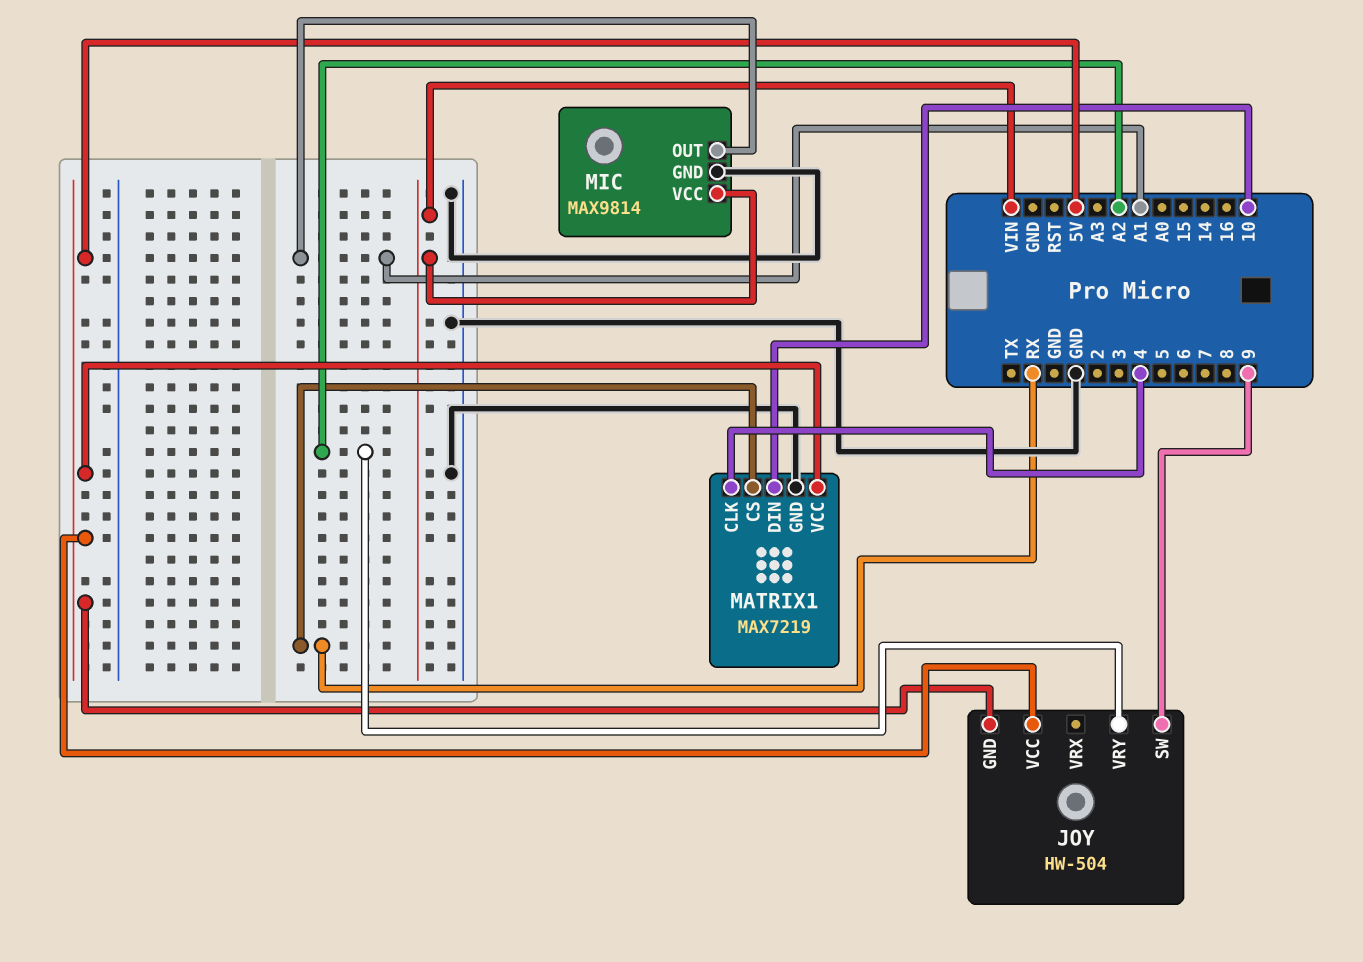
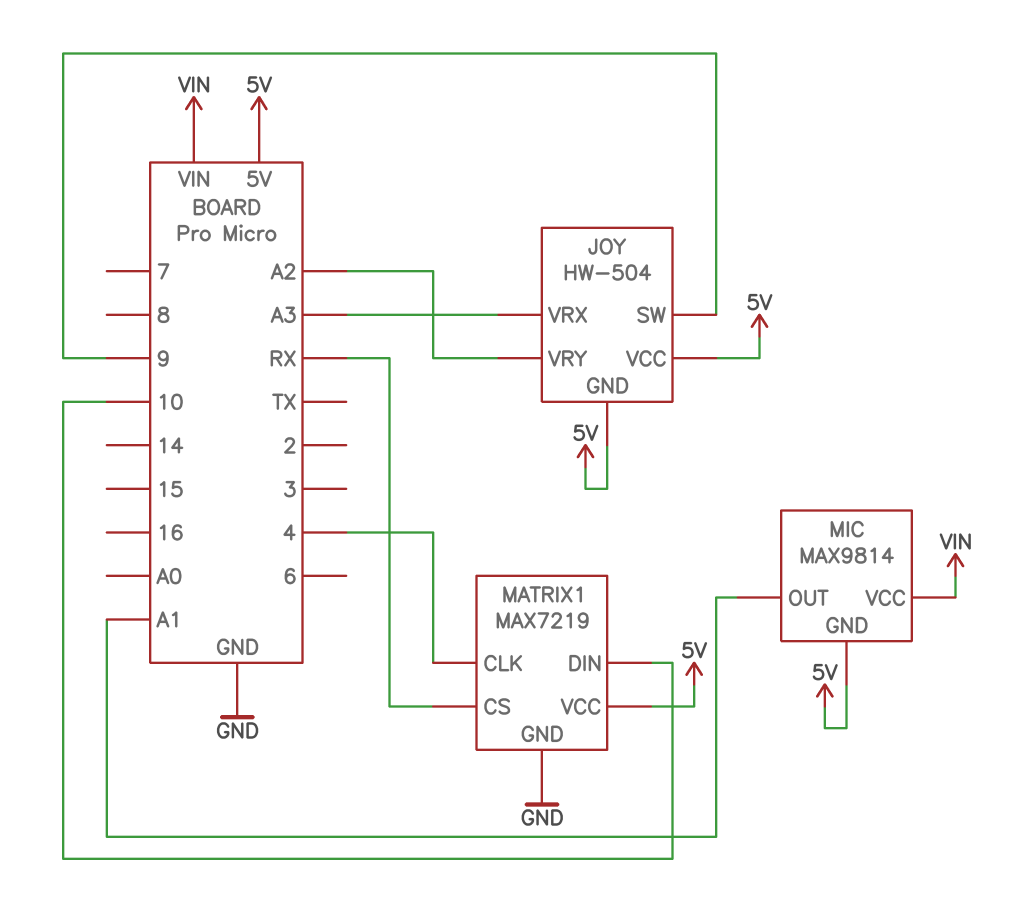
JOY pin VRX: none -> A3
MIC pin GND: GND -> 5V

